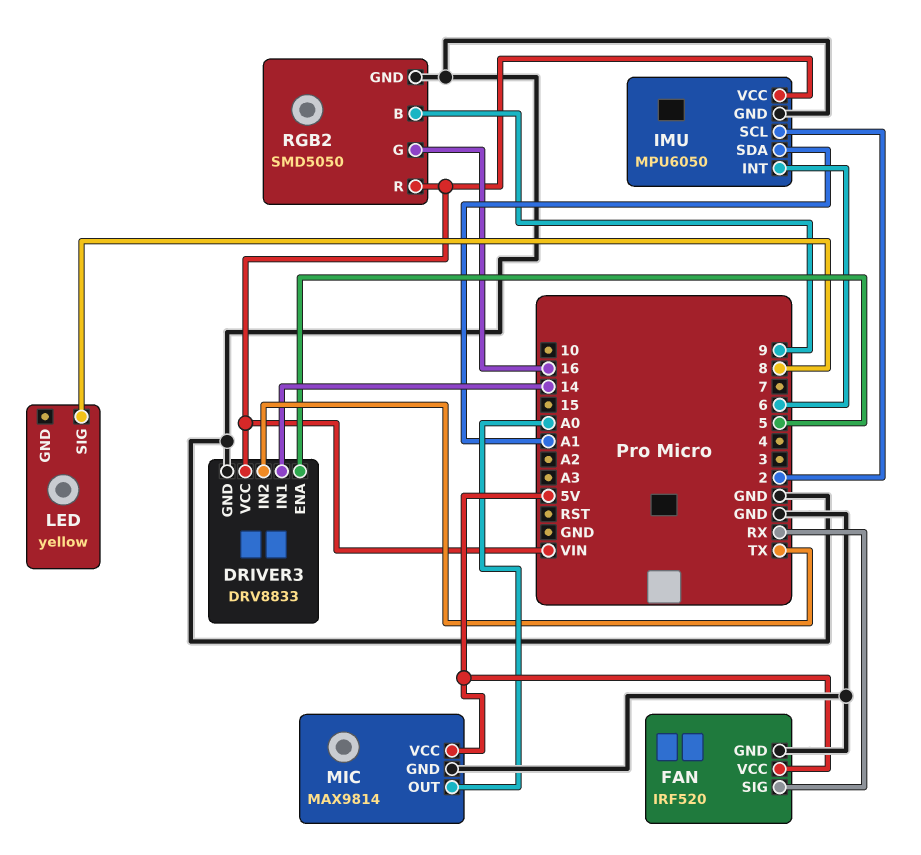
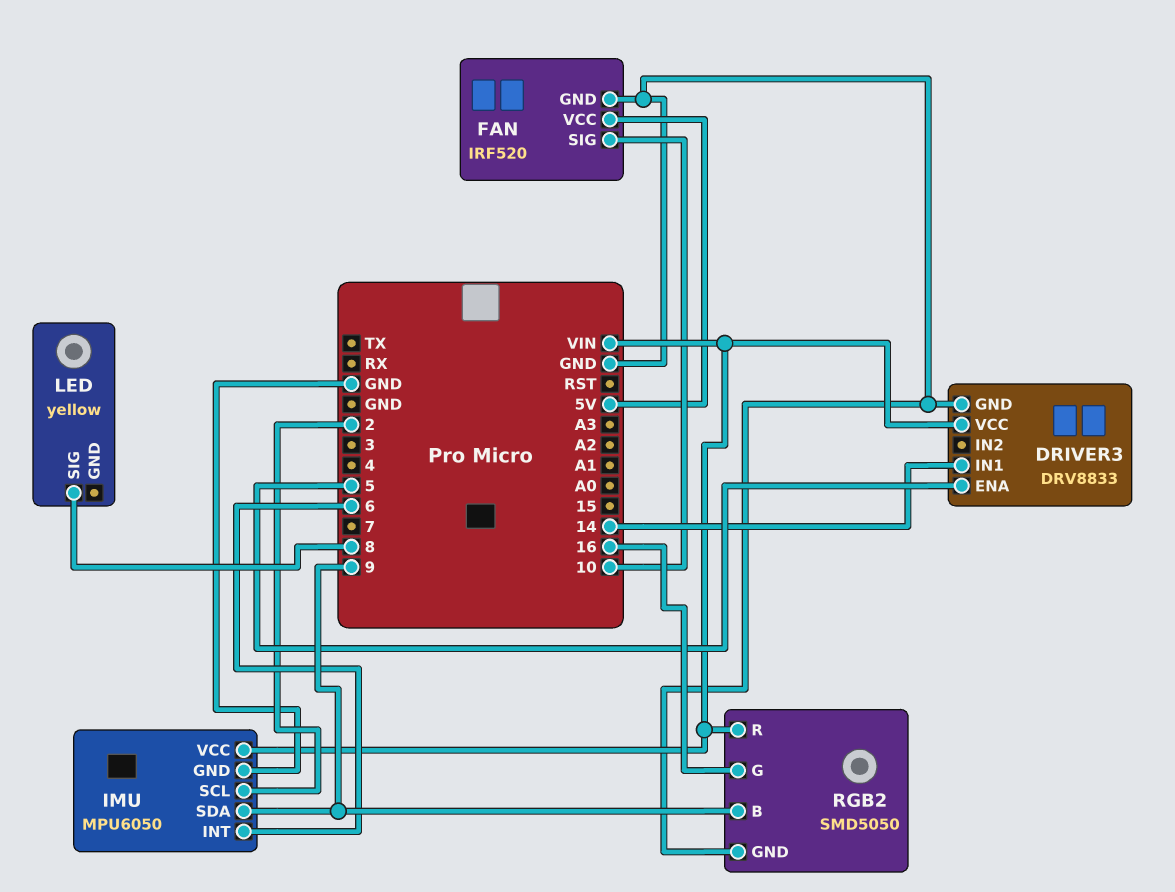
DRIVER3 pin IN2: TX -> none
FAN pin SIG: RX -> 10
IMU pin SDA: A1 -> 9
MIC: MAX9814 -> none
MIC pin GND: GND -> none
MIC pin OUT: A0 -> none
MIC pin VCC: 5V -> none

